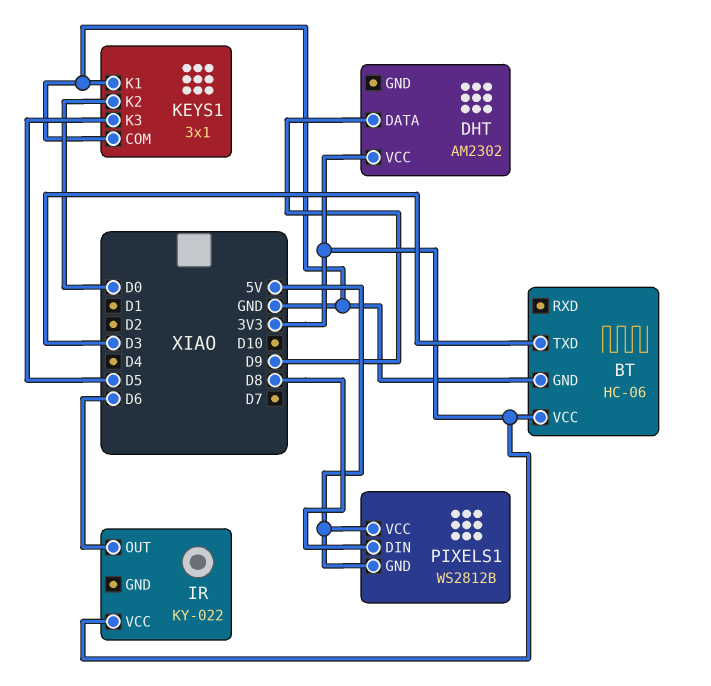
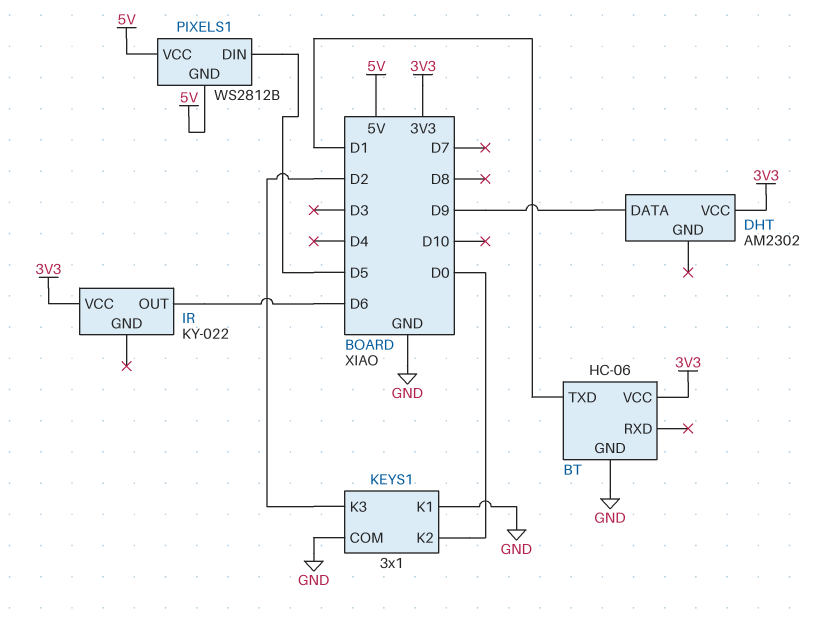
BT pin TXD: D3 -> D1
KEYS1 pin K3: D5 -> D2
PIXELS1 pin DIN: D8 -> D5

